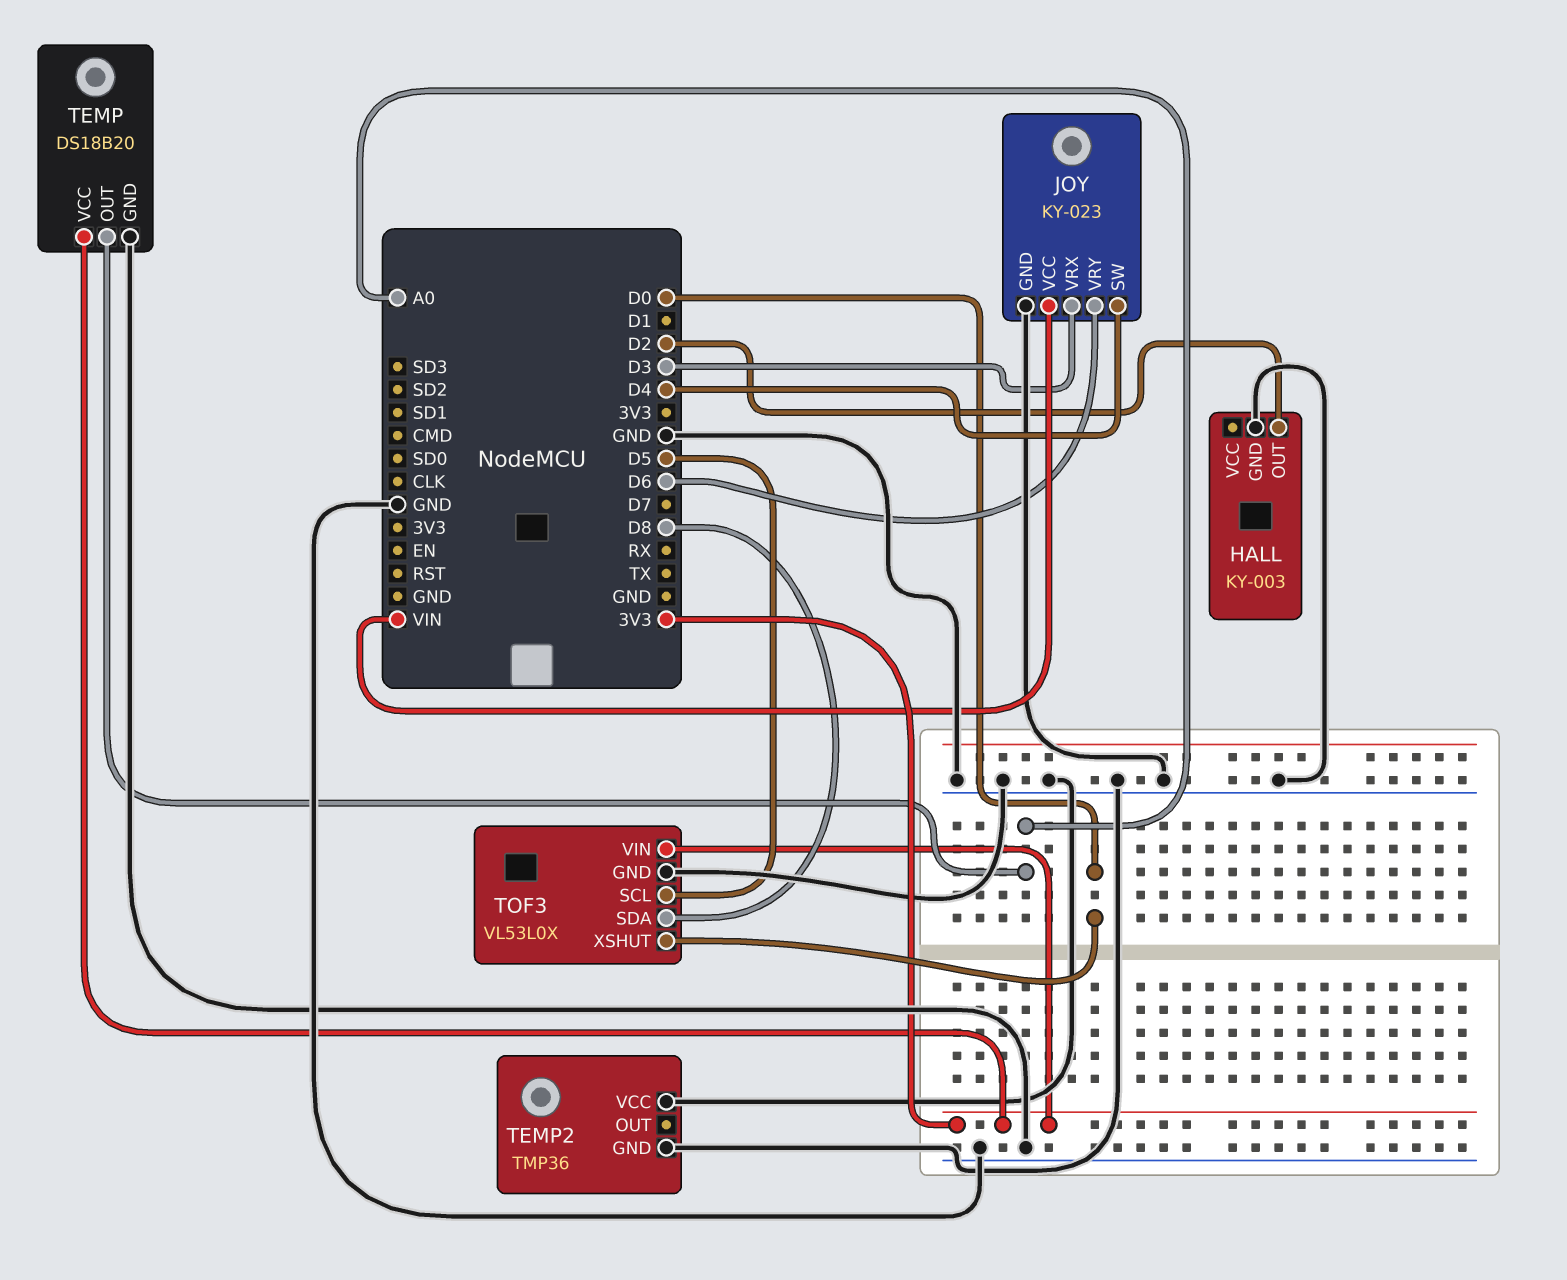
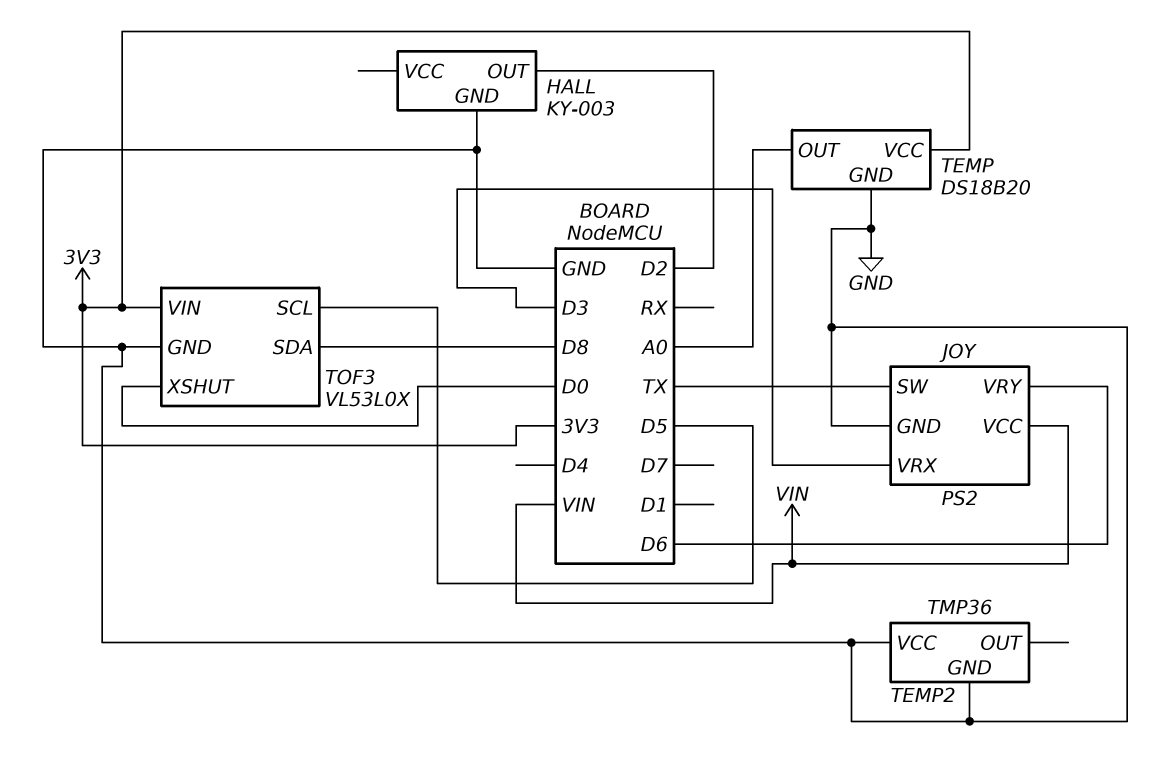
JOY: KY-023 -> PS2
JOY pin SW: D4 -> TX

